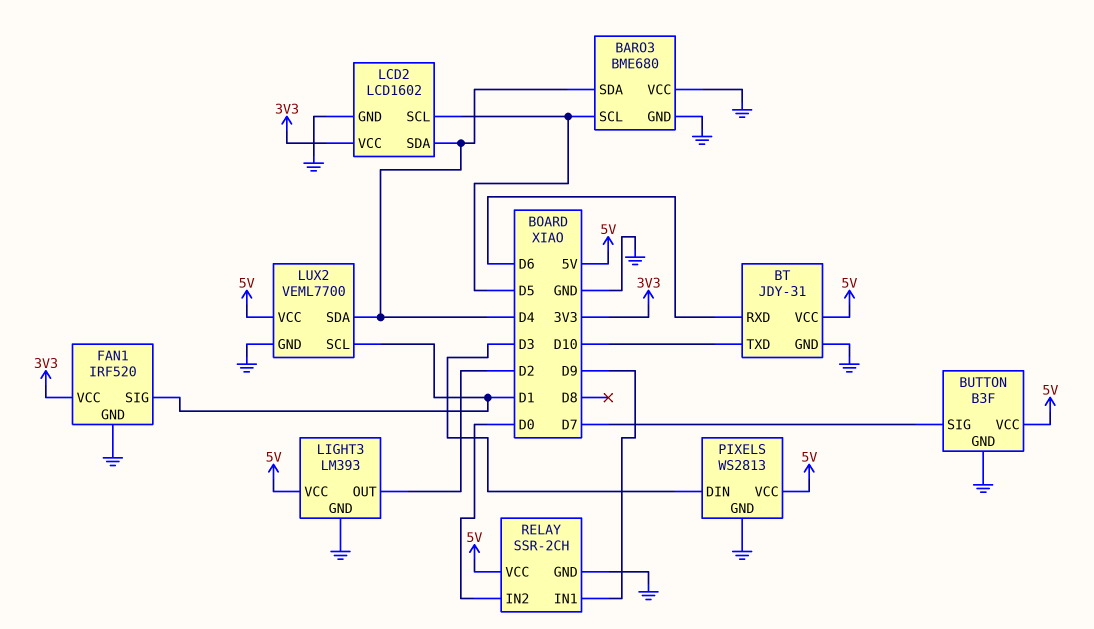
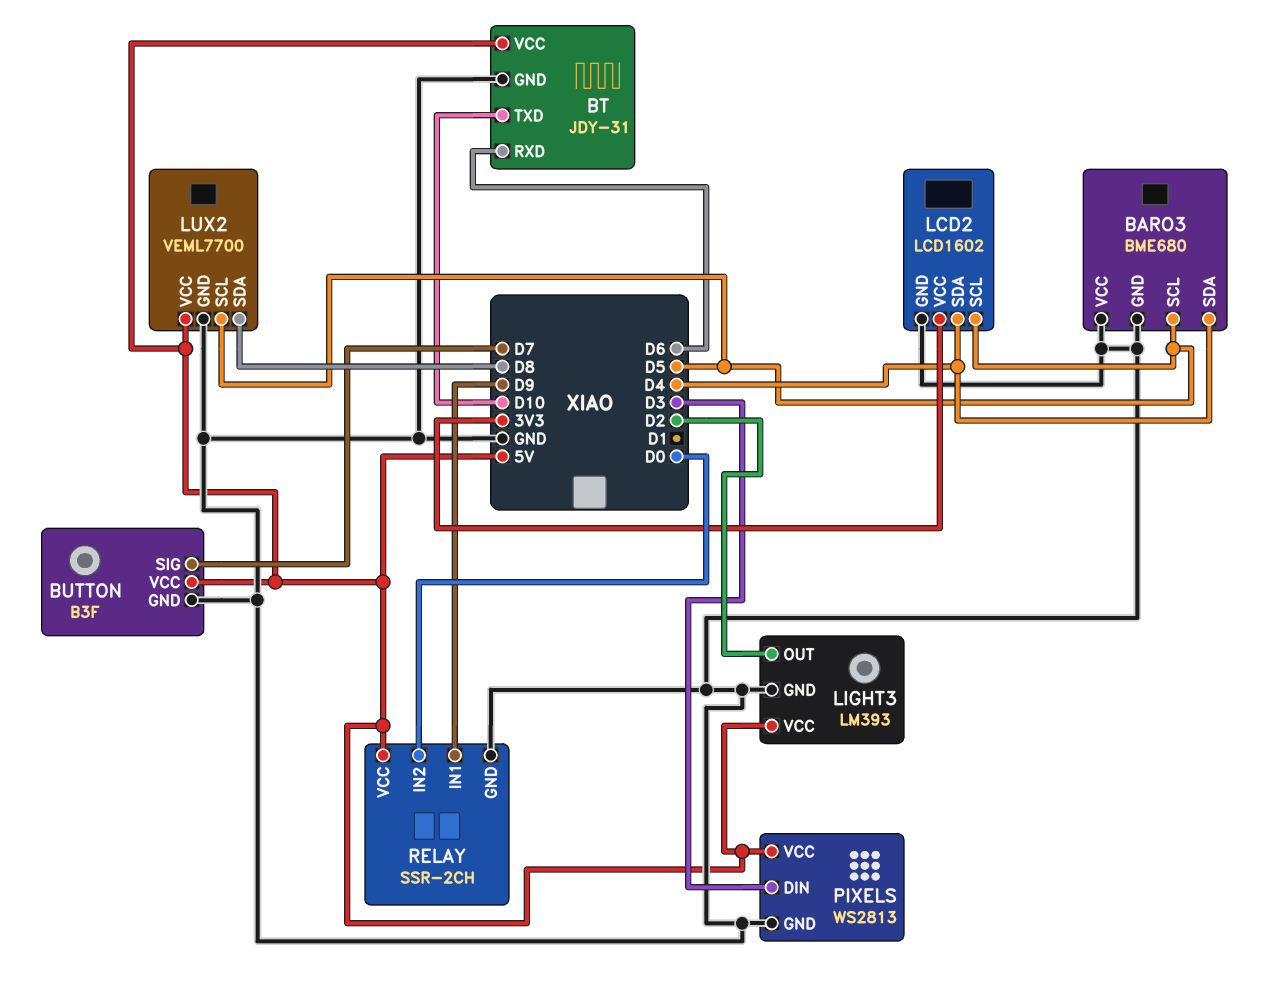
FAN1: IRF520 -> none
FAN1 pin GND: GND -> none
FAN1 pin SIG: D1 -> none
FAN1 pin VCC: 3V3 -> none
LUX2 pin SCL: D1 -> D5
LUX2 pin SDA: D4 -> D8

